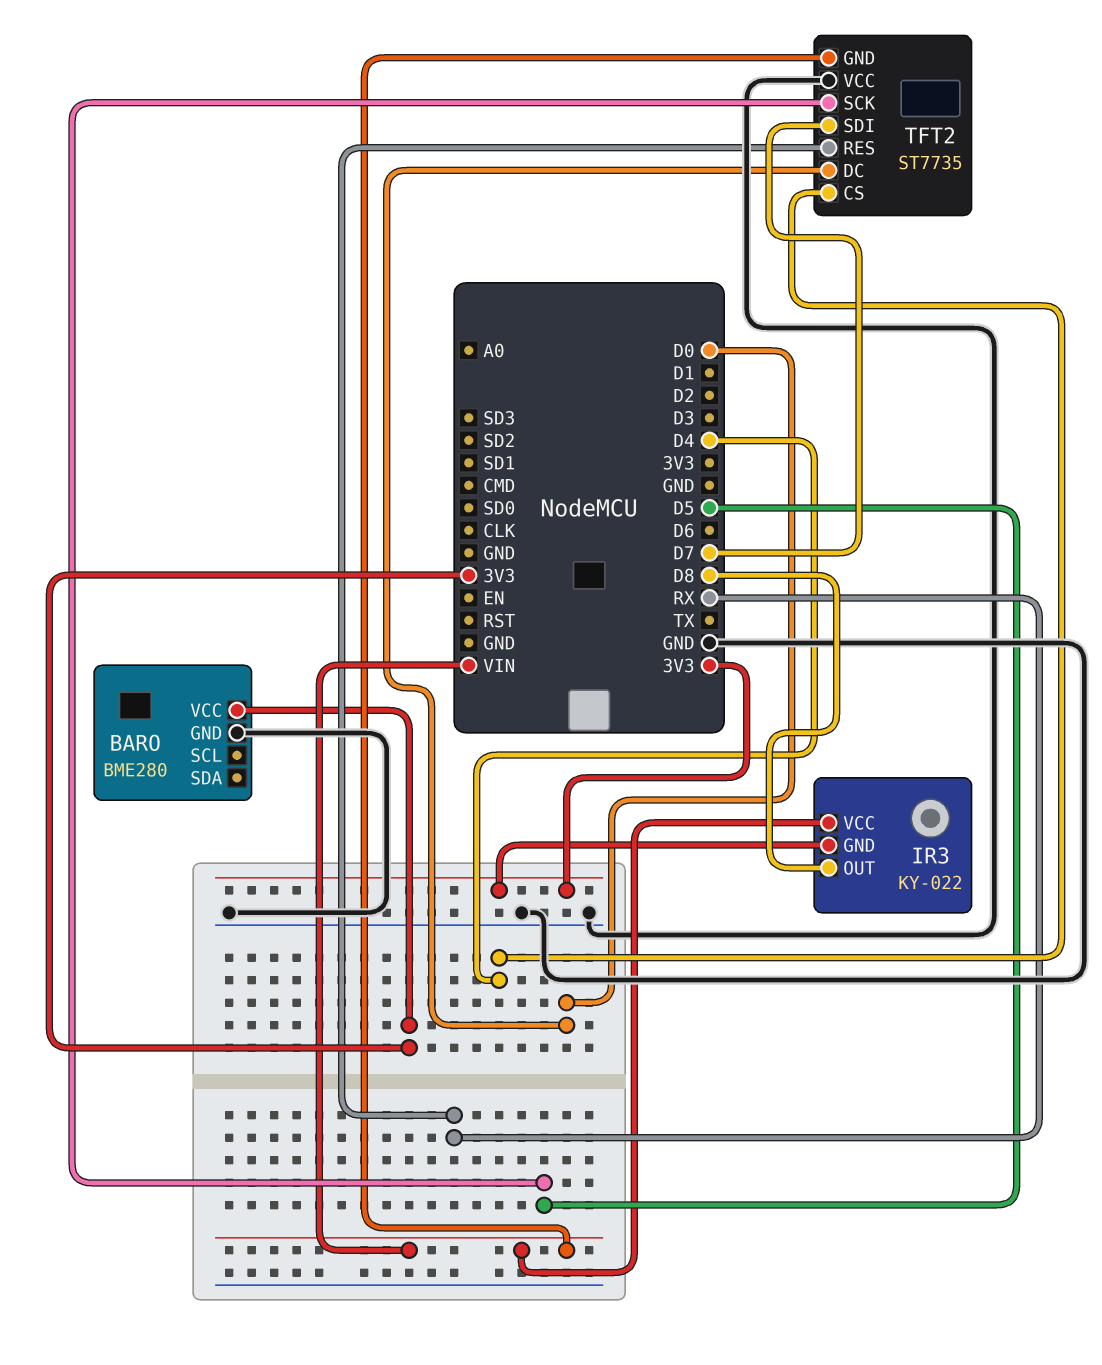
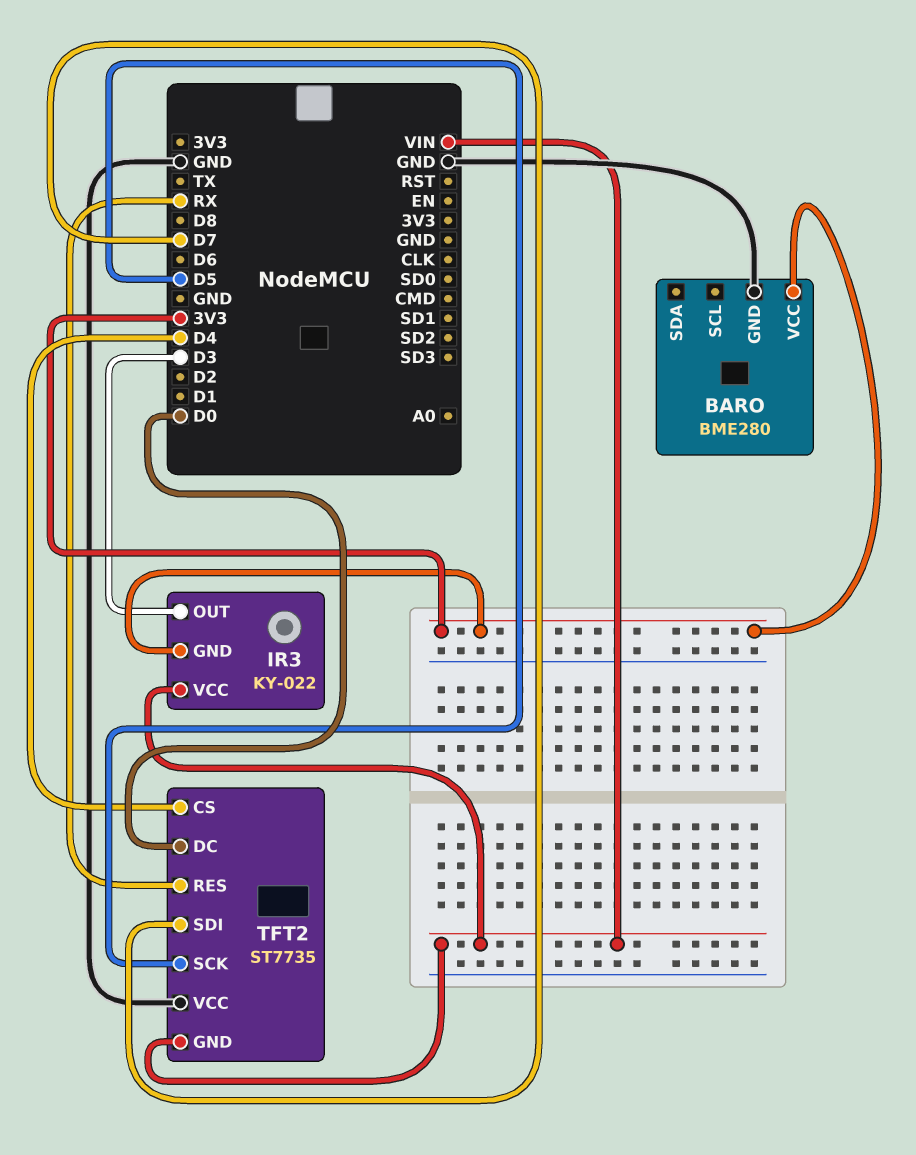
IR3 pin OUT: D8 -> D3

